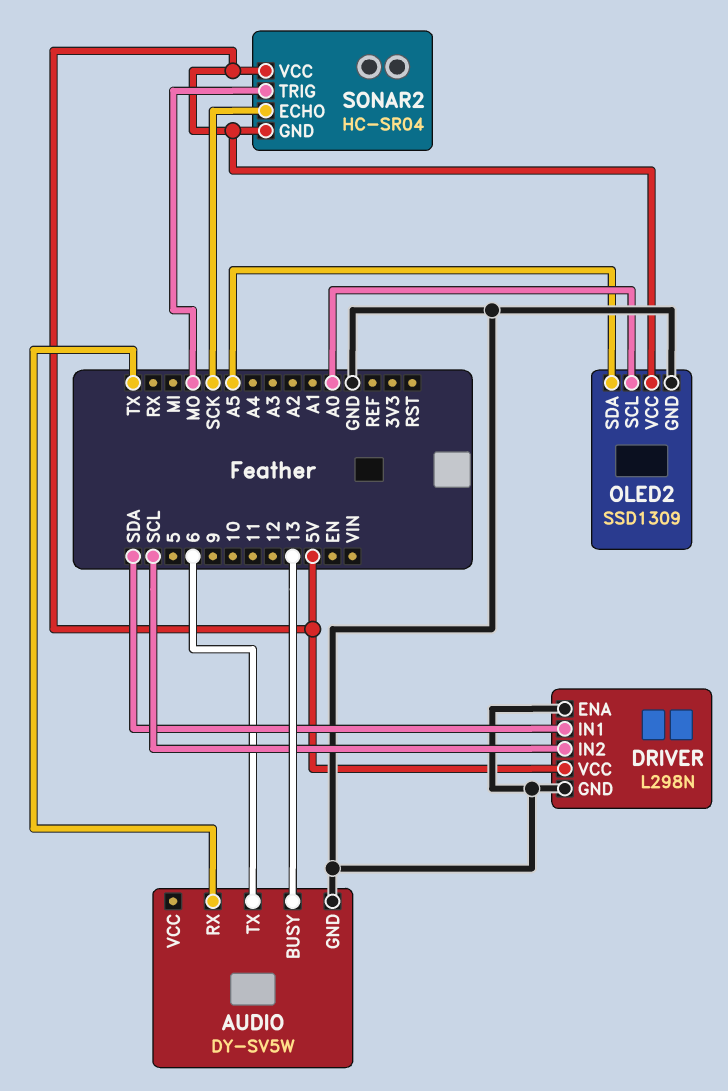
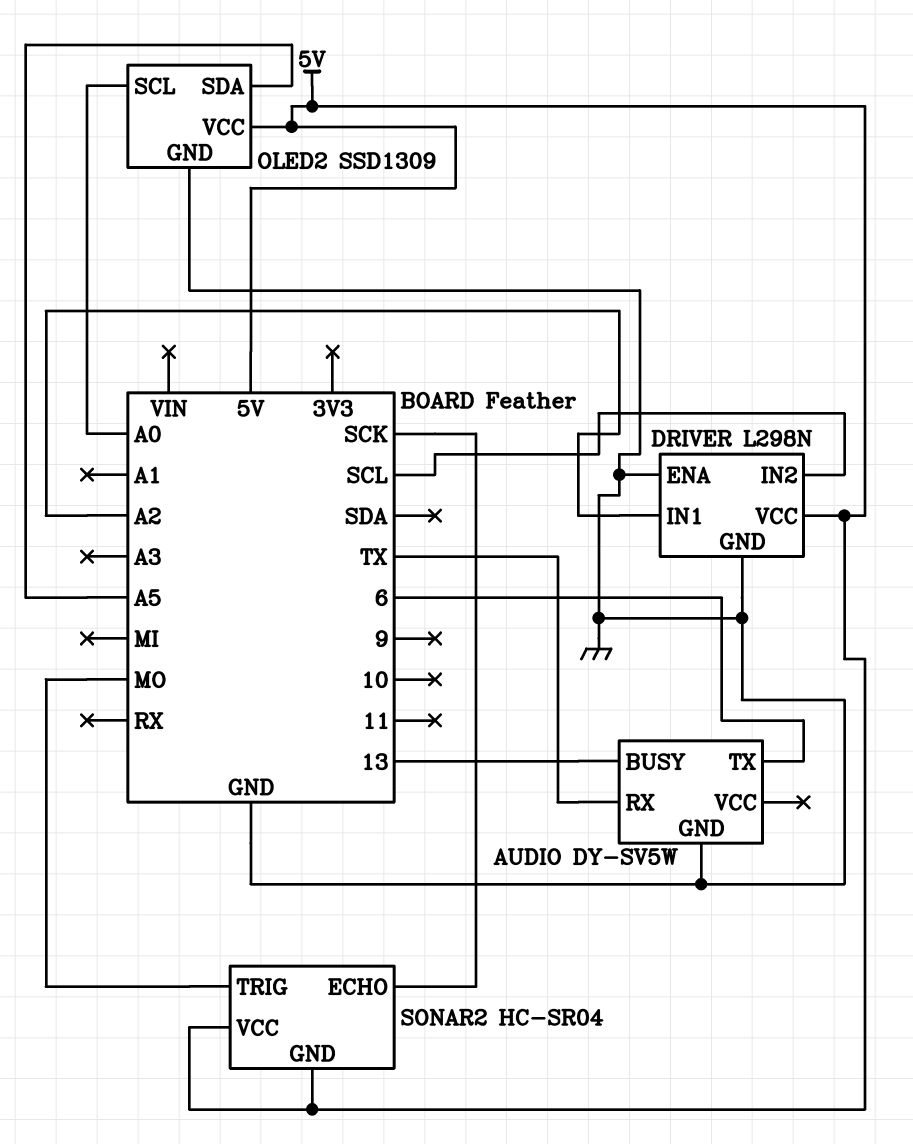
DRIVER pin IN1: SDA -> A2

